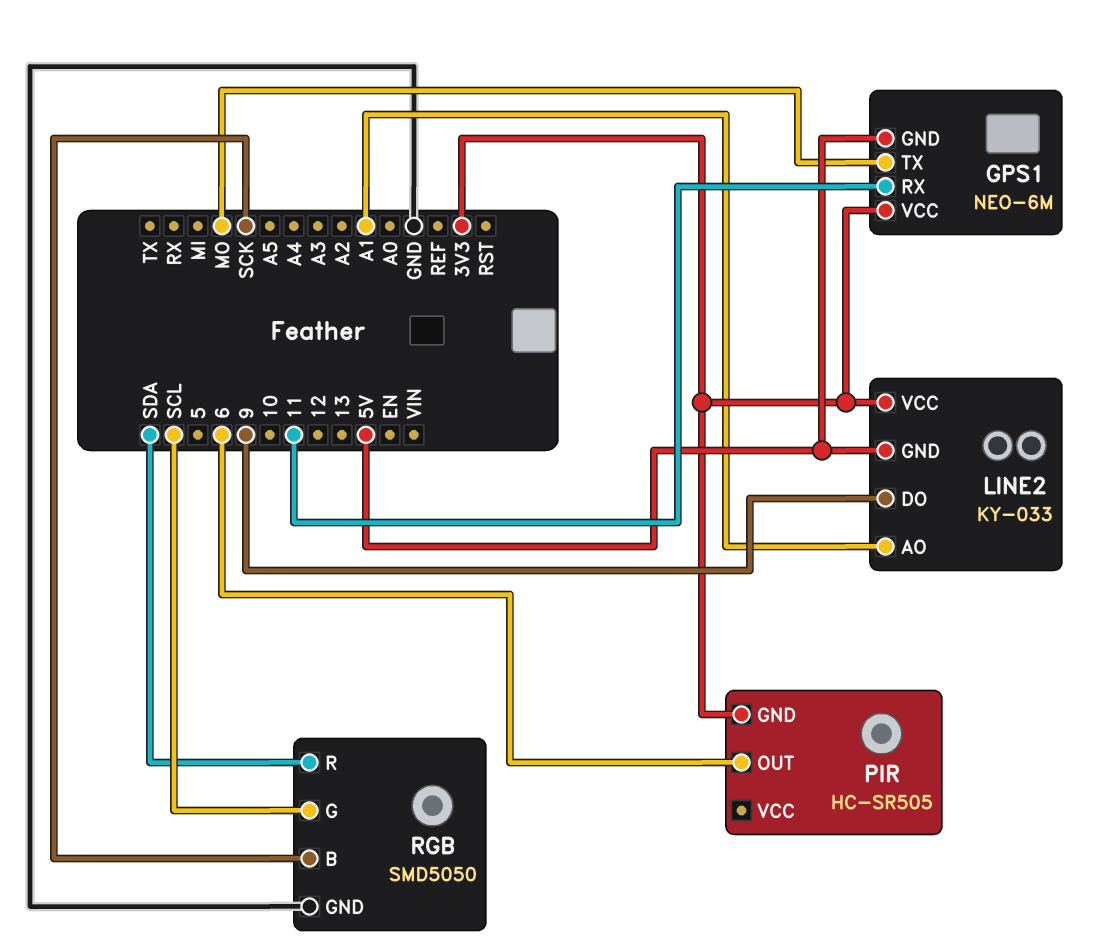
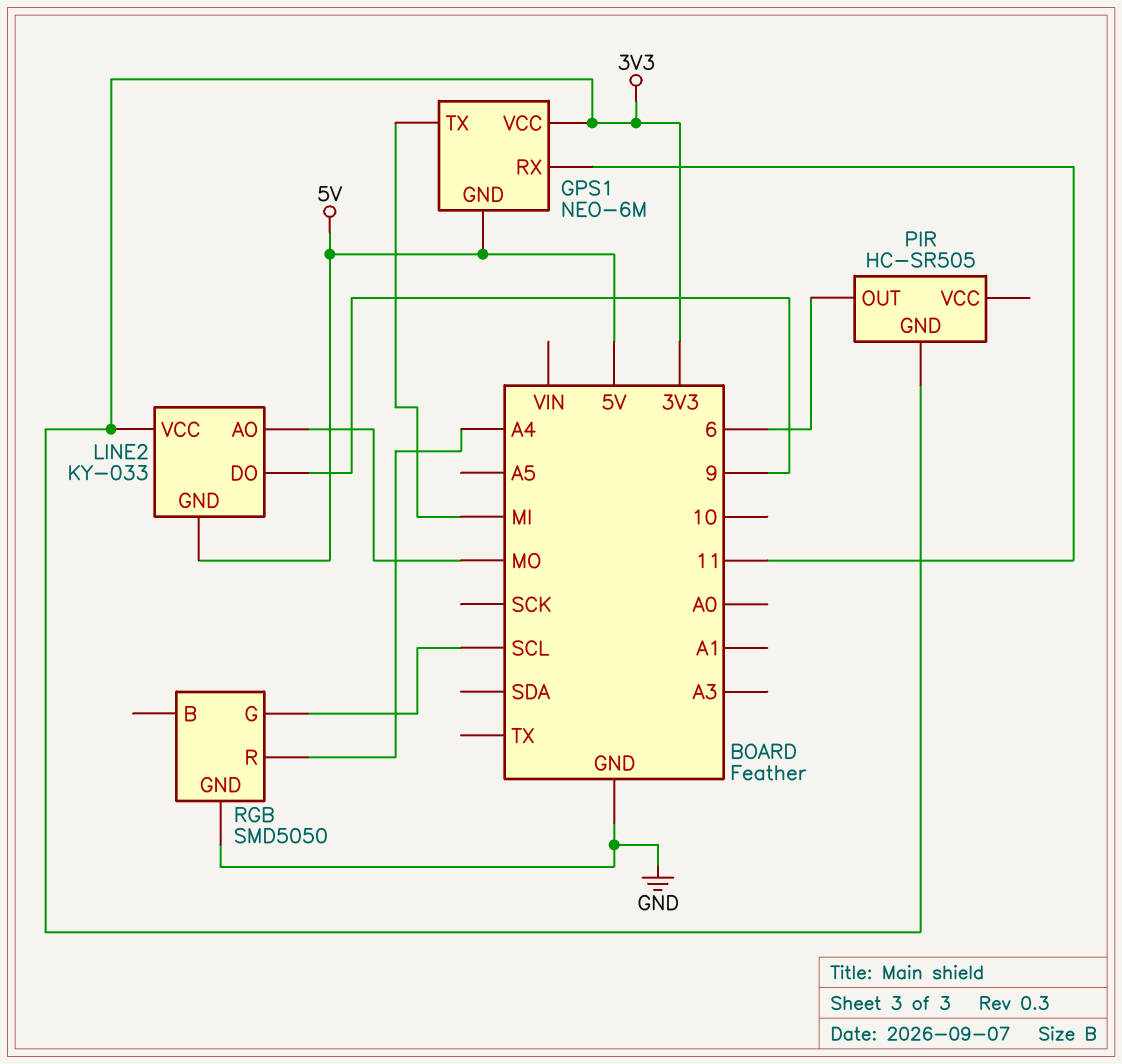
GPS1 pin TX: MO -> MI
LINE2 pin AO: A1 -> MO
RGB pin B: SCK -> none
RGB pin R: SDA -> A4

